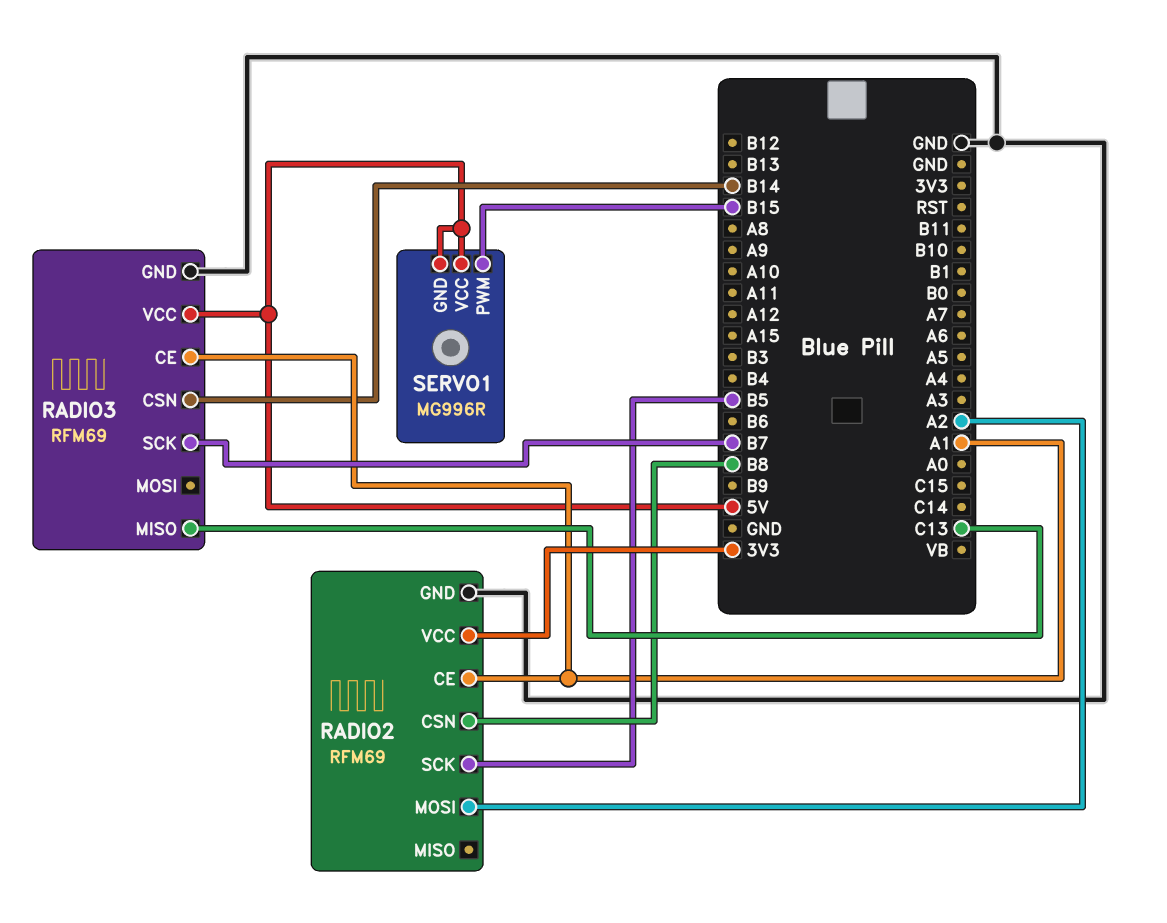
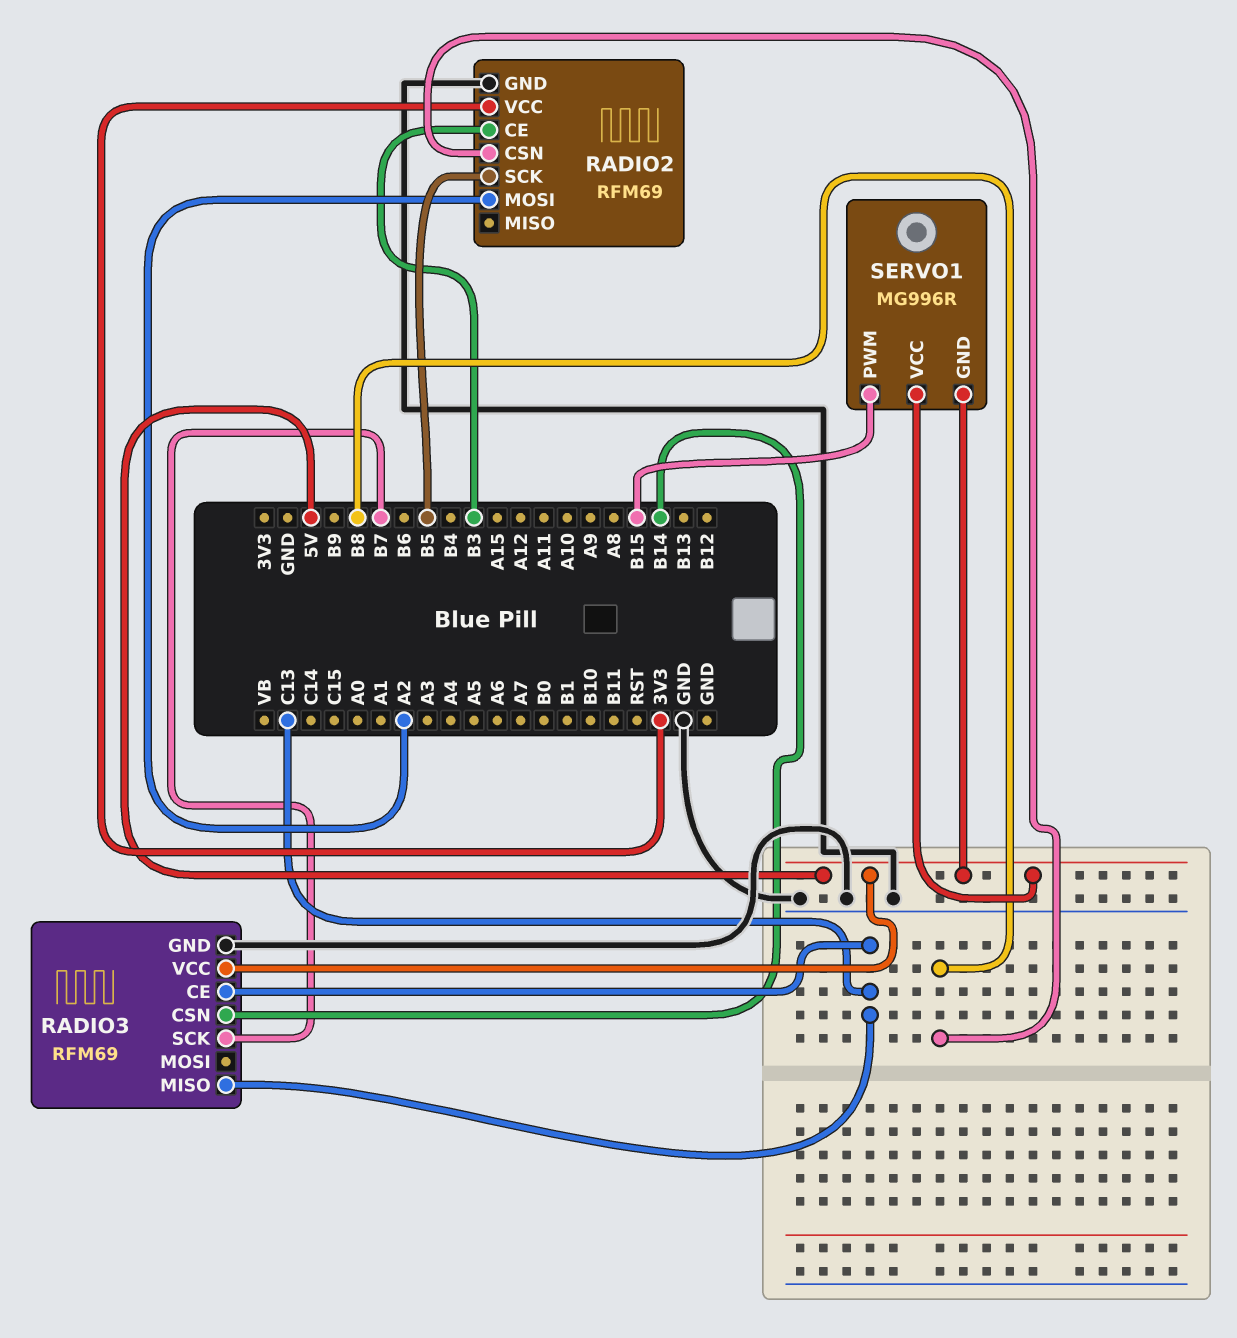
RADIO2 pin CE: A1 -> B3
RADIO3 pin CE: A1 -> C13

